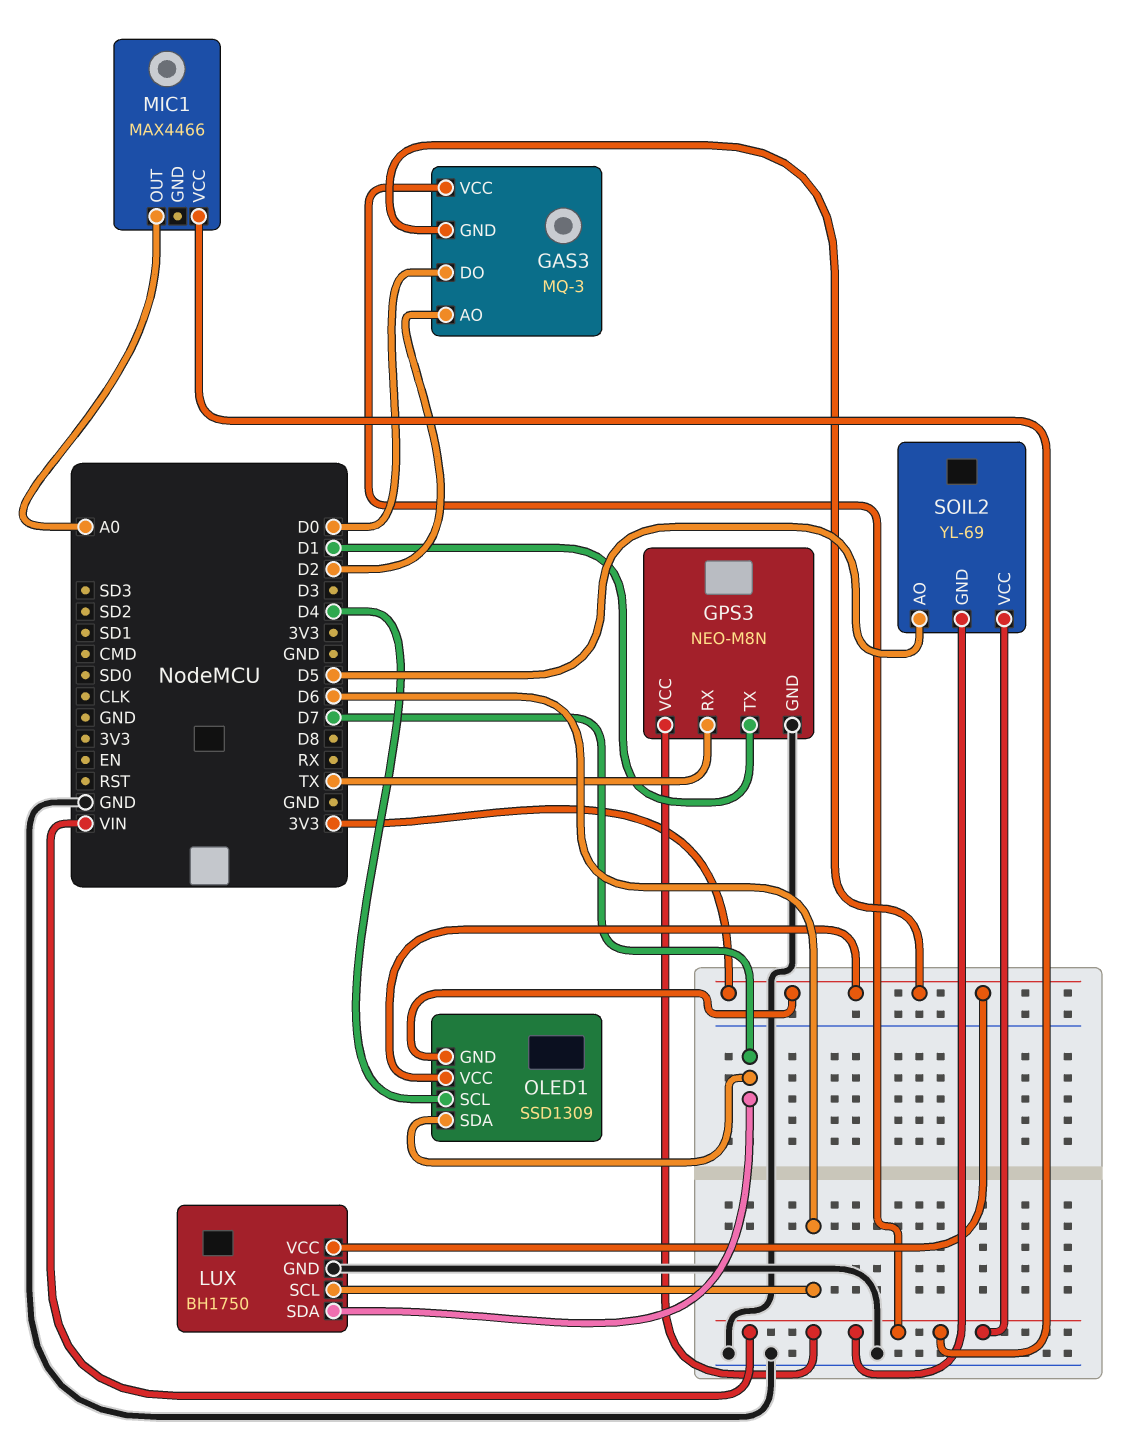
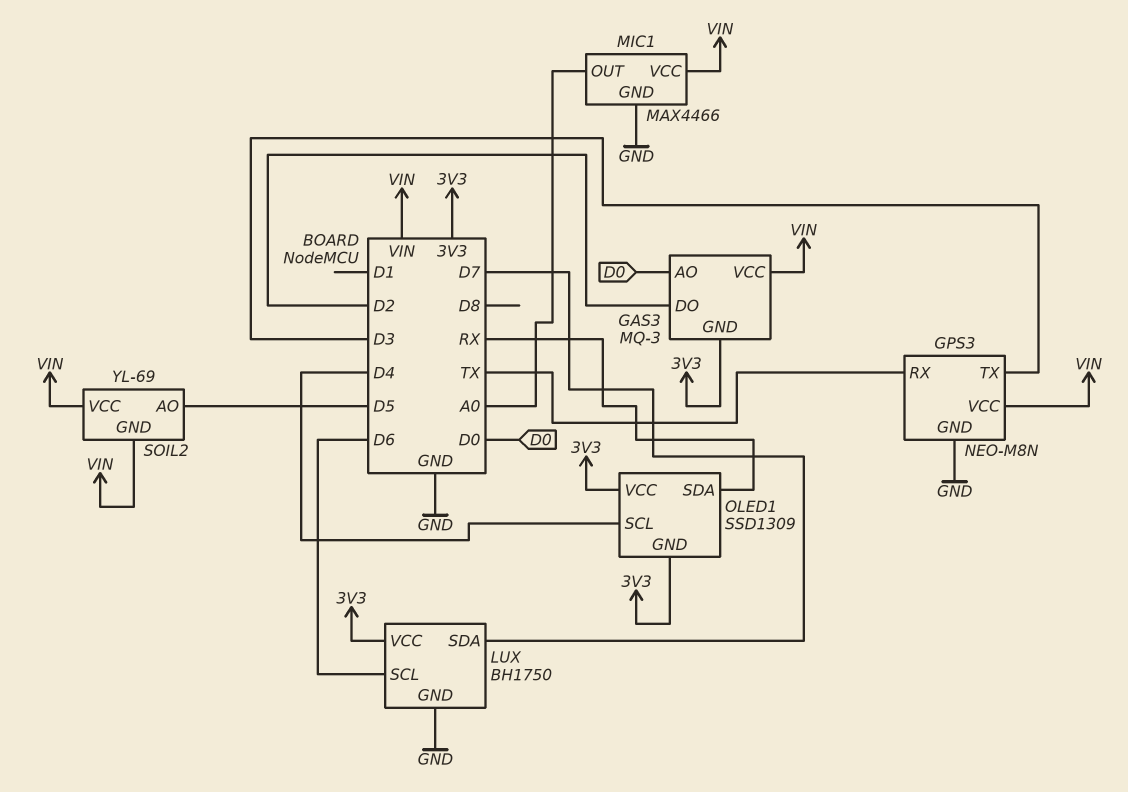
GAS3 pin AO: D2 -> D0
GAS3 pin DO: D0 -> D2
GPS3 pin TX: D1 -> D3
MIC1 pin GND: none -> GND
OLED1 pin SDA: D7 -> RX

